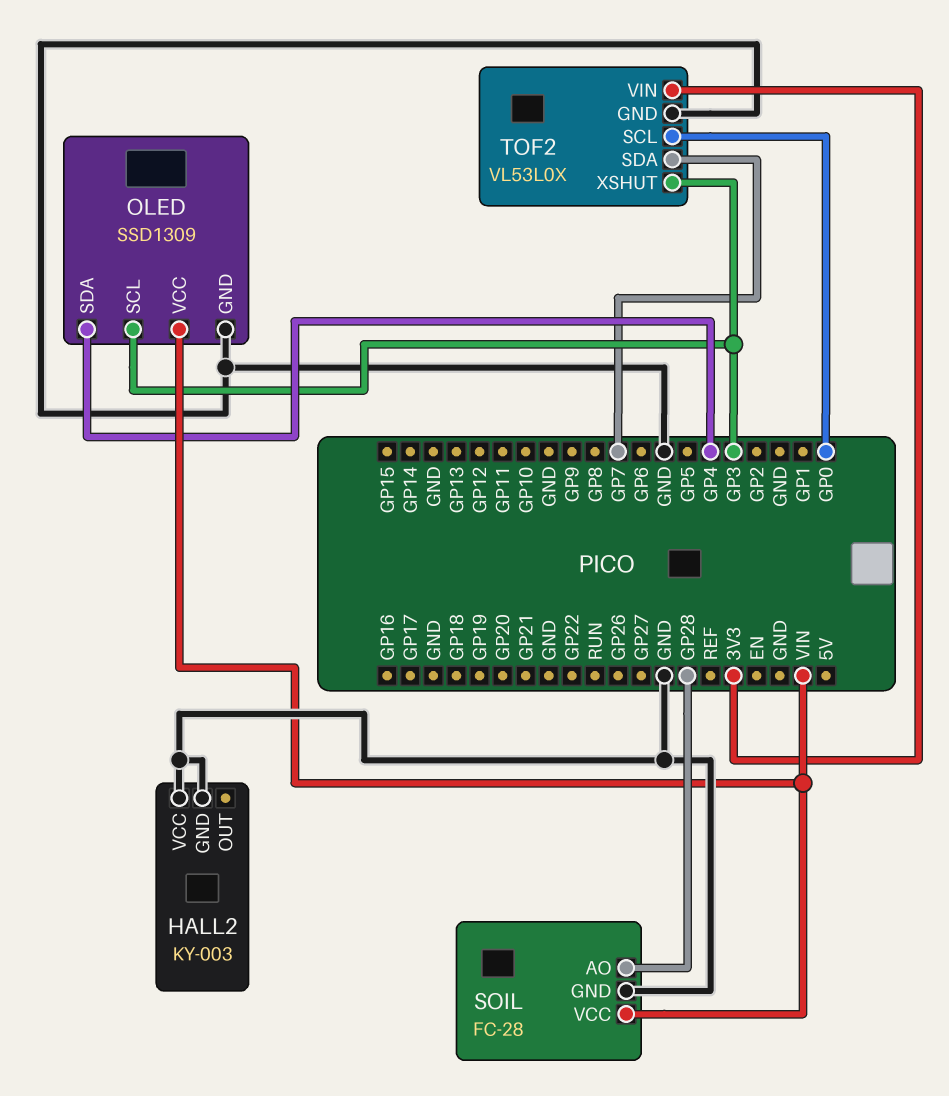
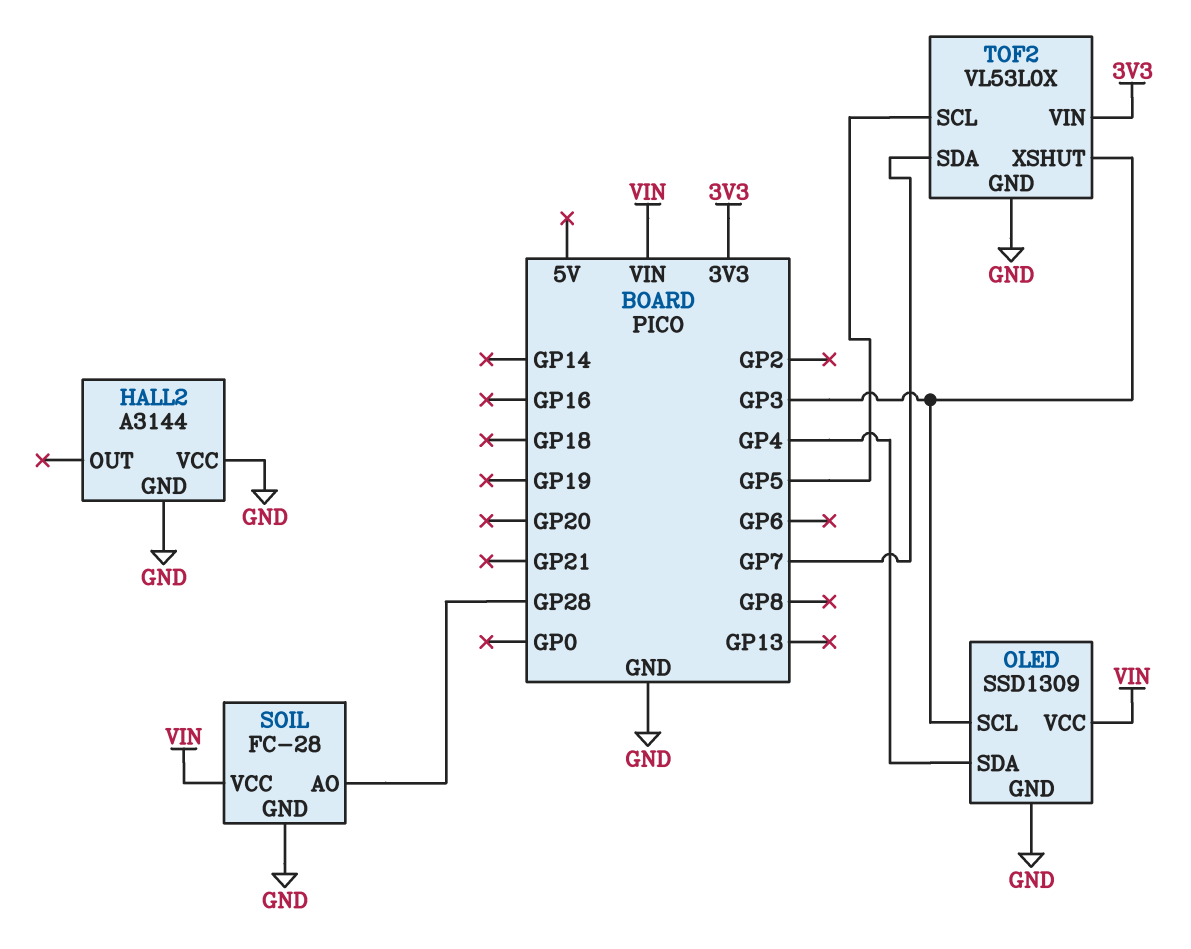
HALL2: KY-003 -> A3144
TOF2 pin SCL: GP0 -> GP5

